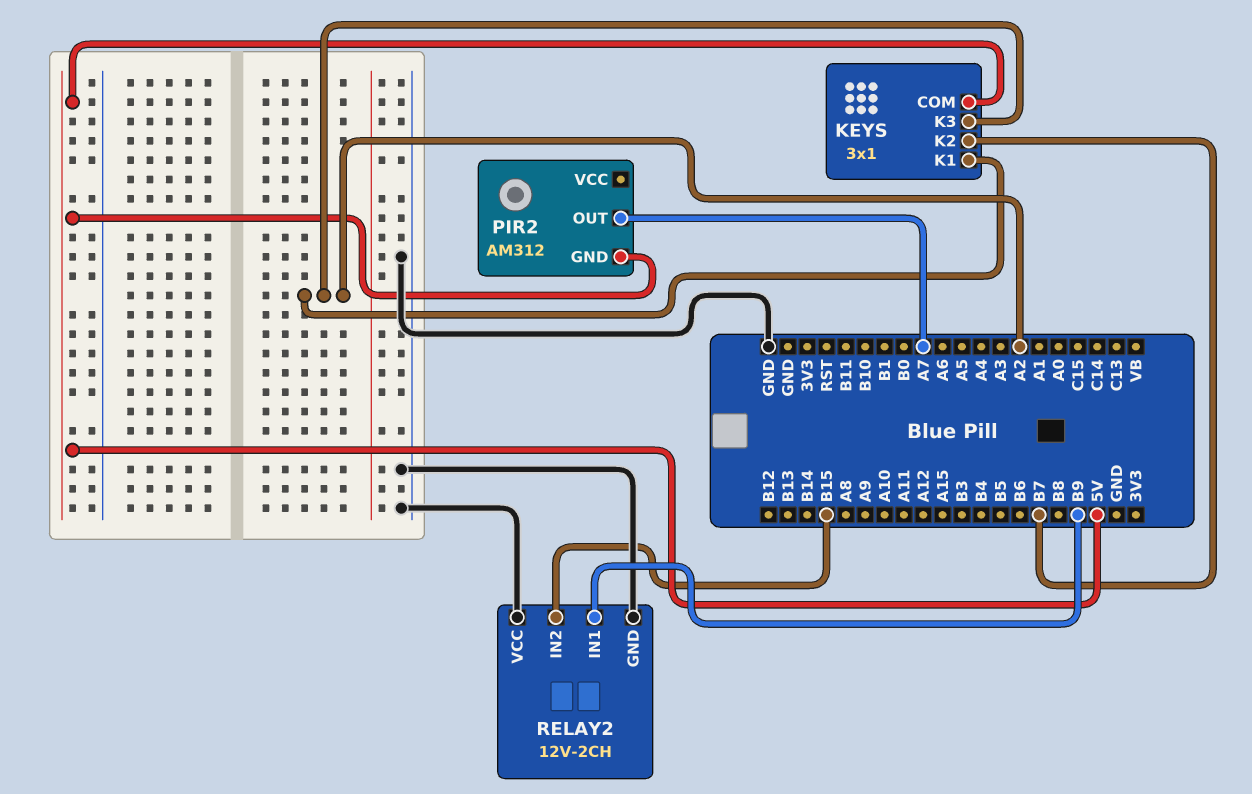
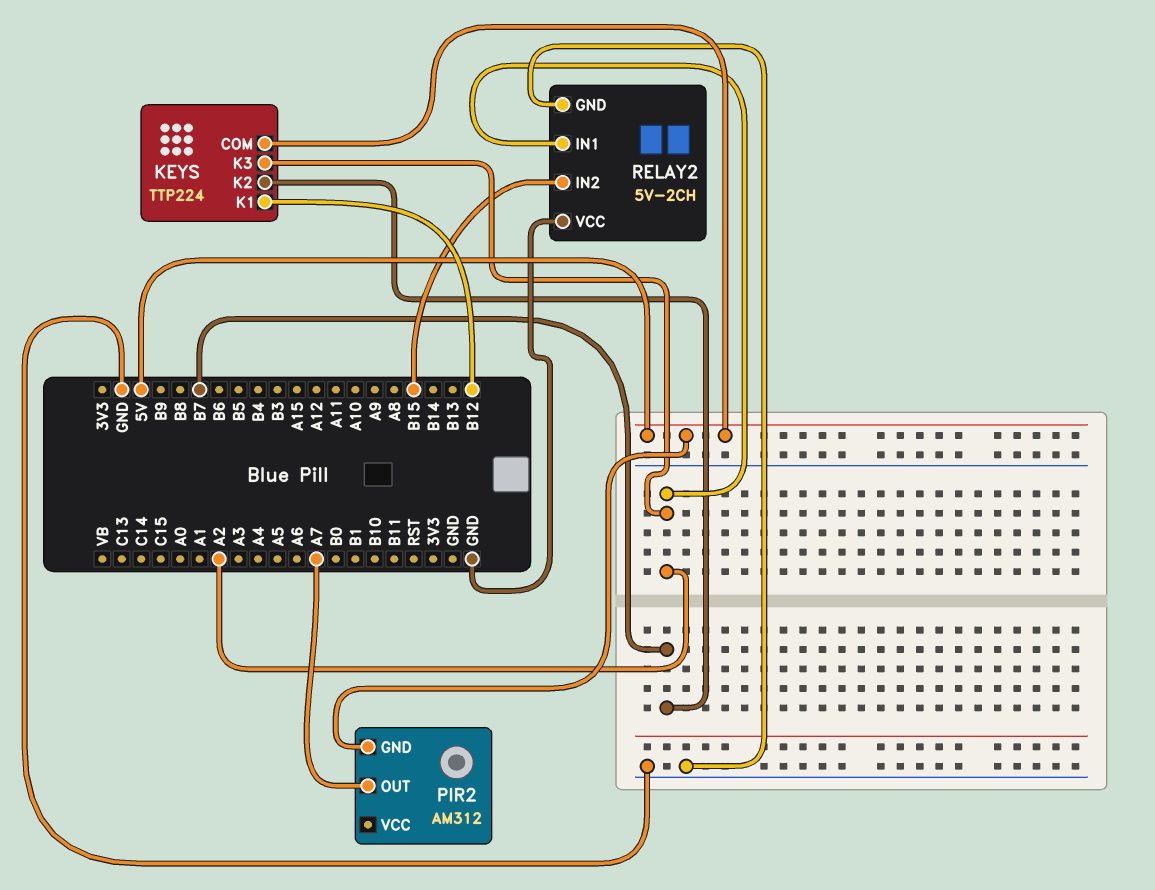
KEYS: 3x1 -> TTP224
KEYS pin K1: A2 -> B12
RELAY2: 12V-2CH -> 5V-2CH
RELAY2 pin IN1: B9 -> A2

